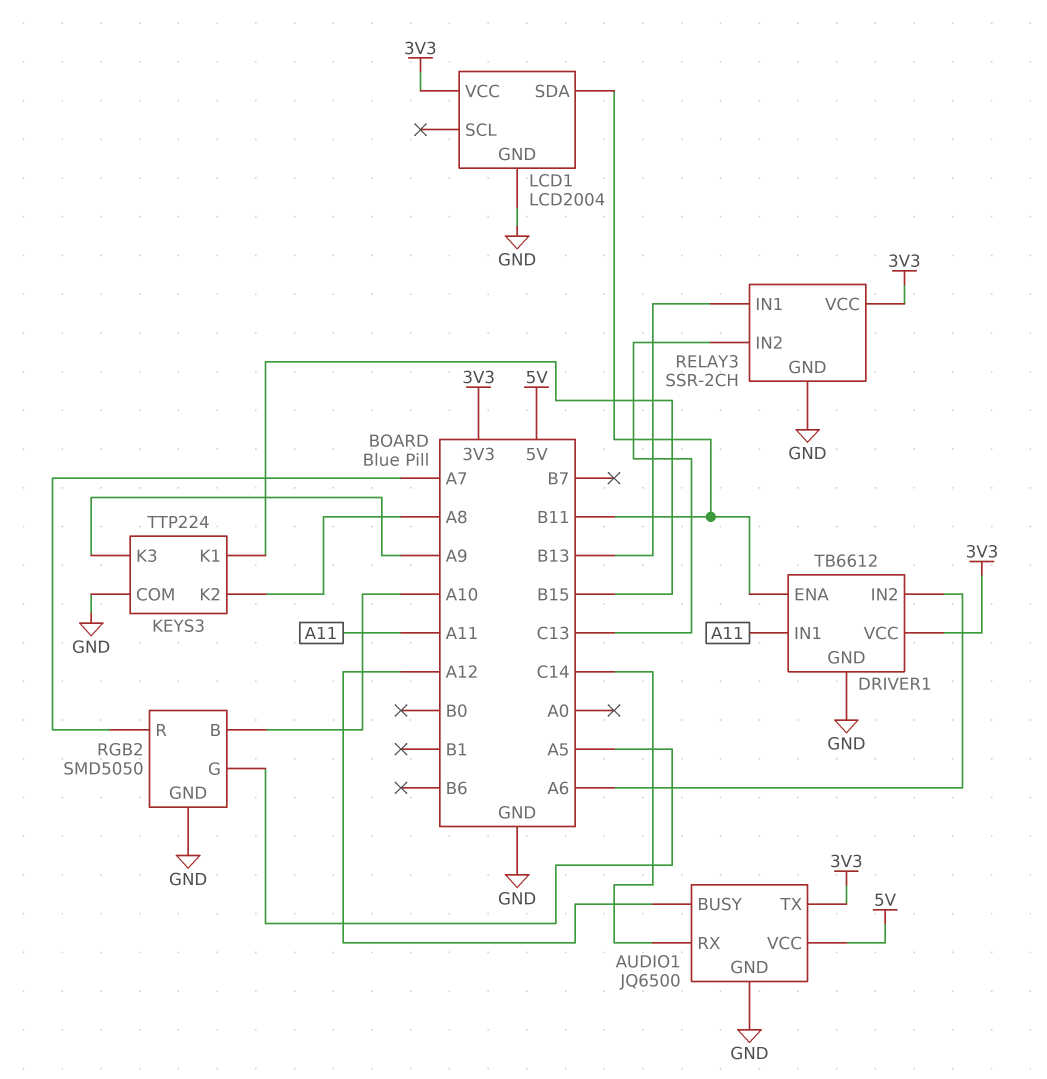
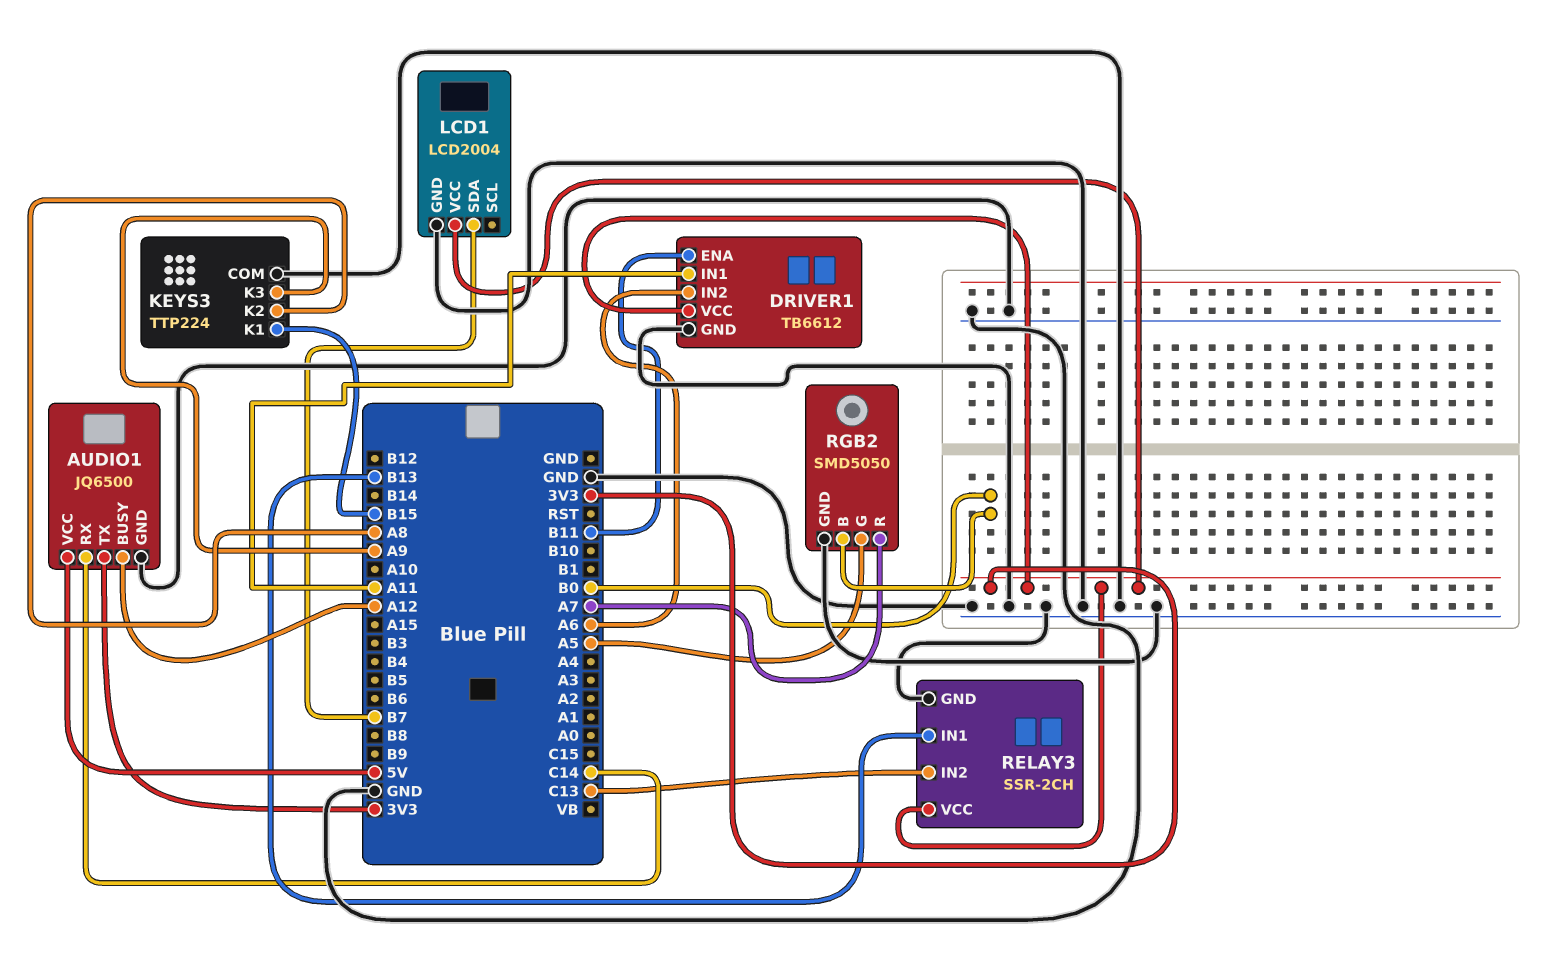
LCD1 pin SDA: B11 -> B7
RGB2 pin B: A10 -> B0

